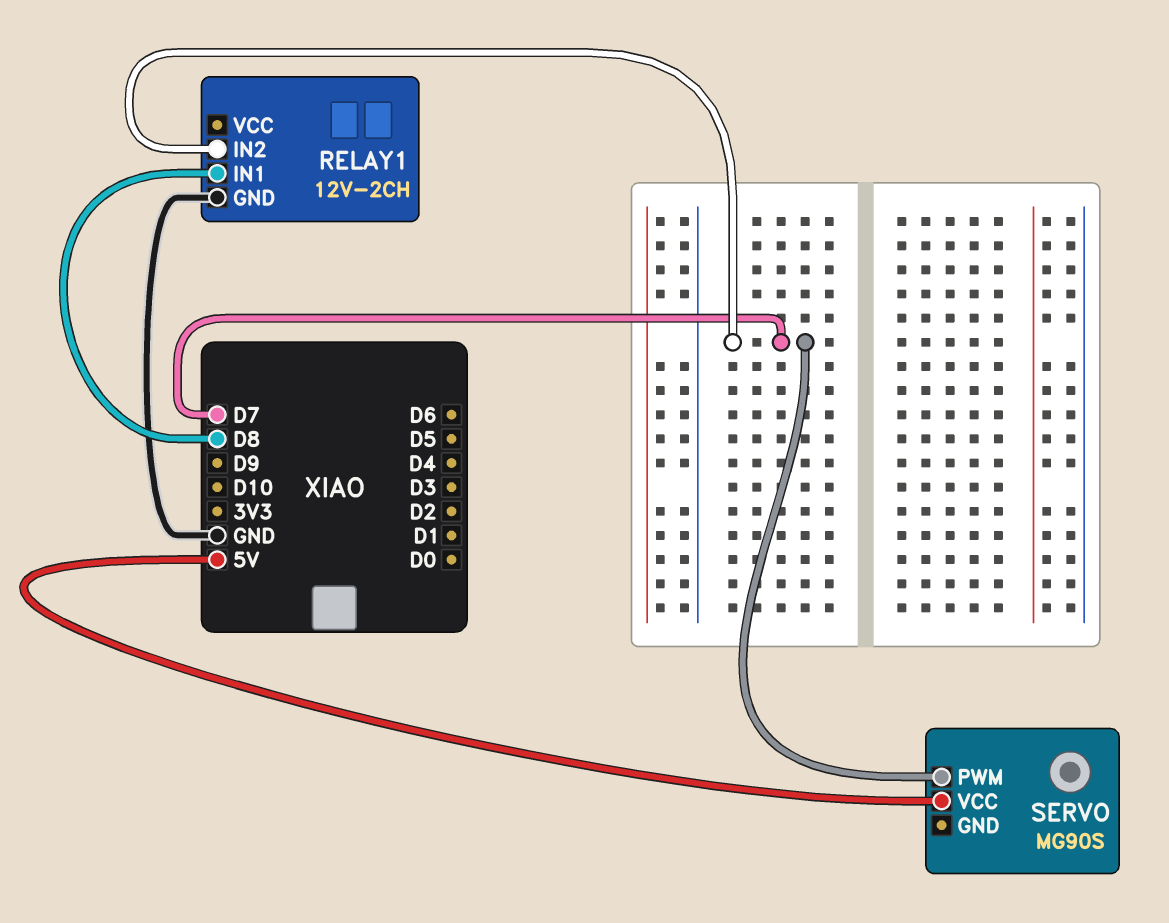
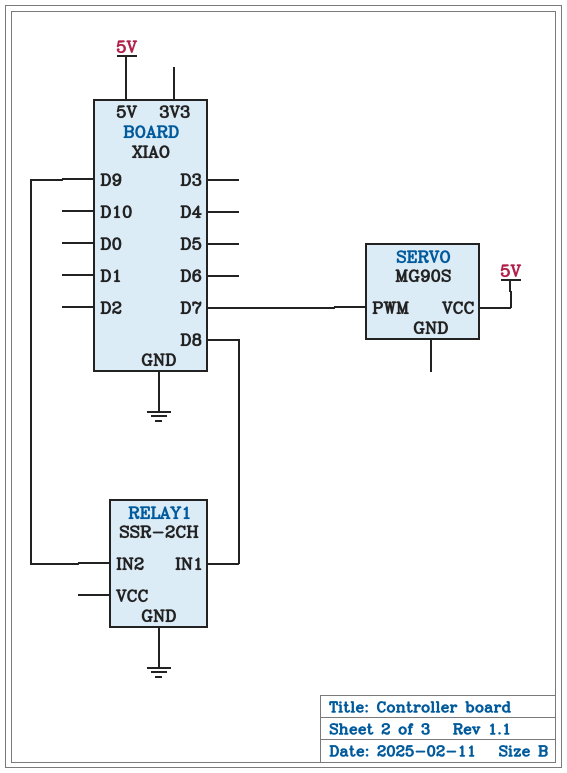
RELAY1: 12V-2CH -> SSR-2CH
RELAY1 pin IN2: D7 -> D9

